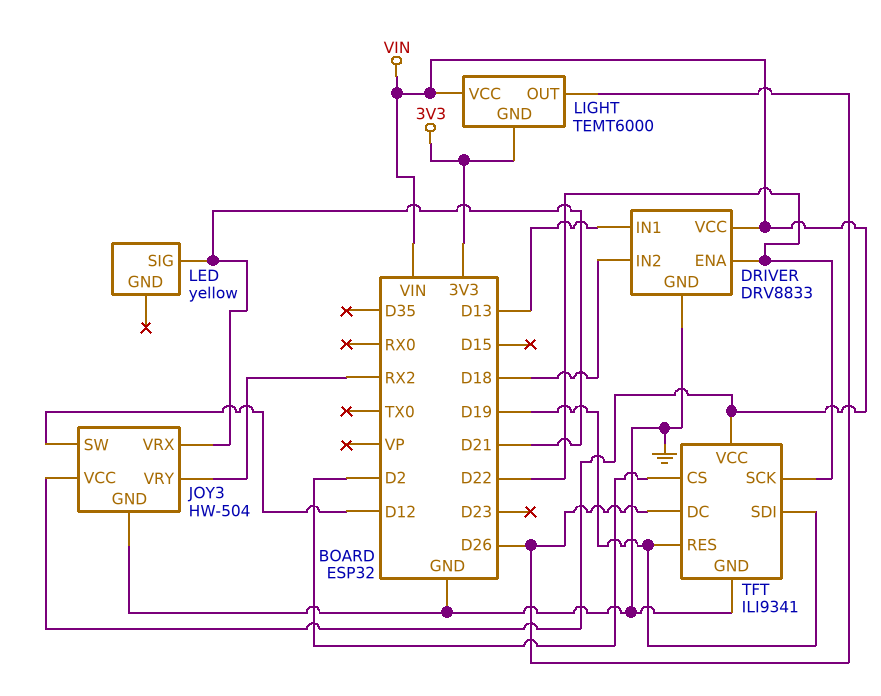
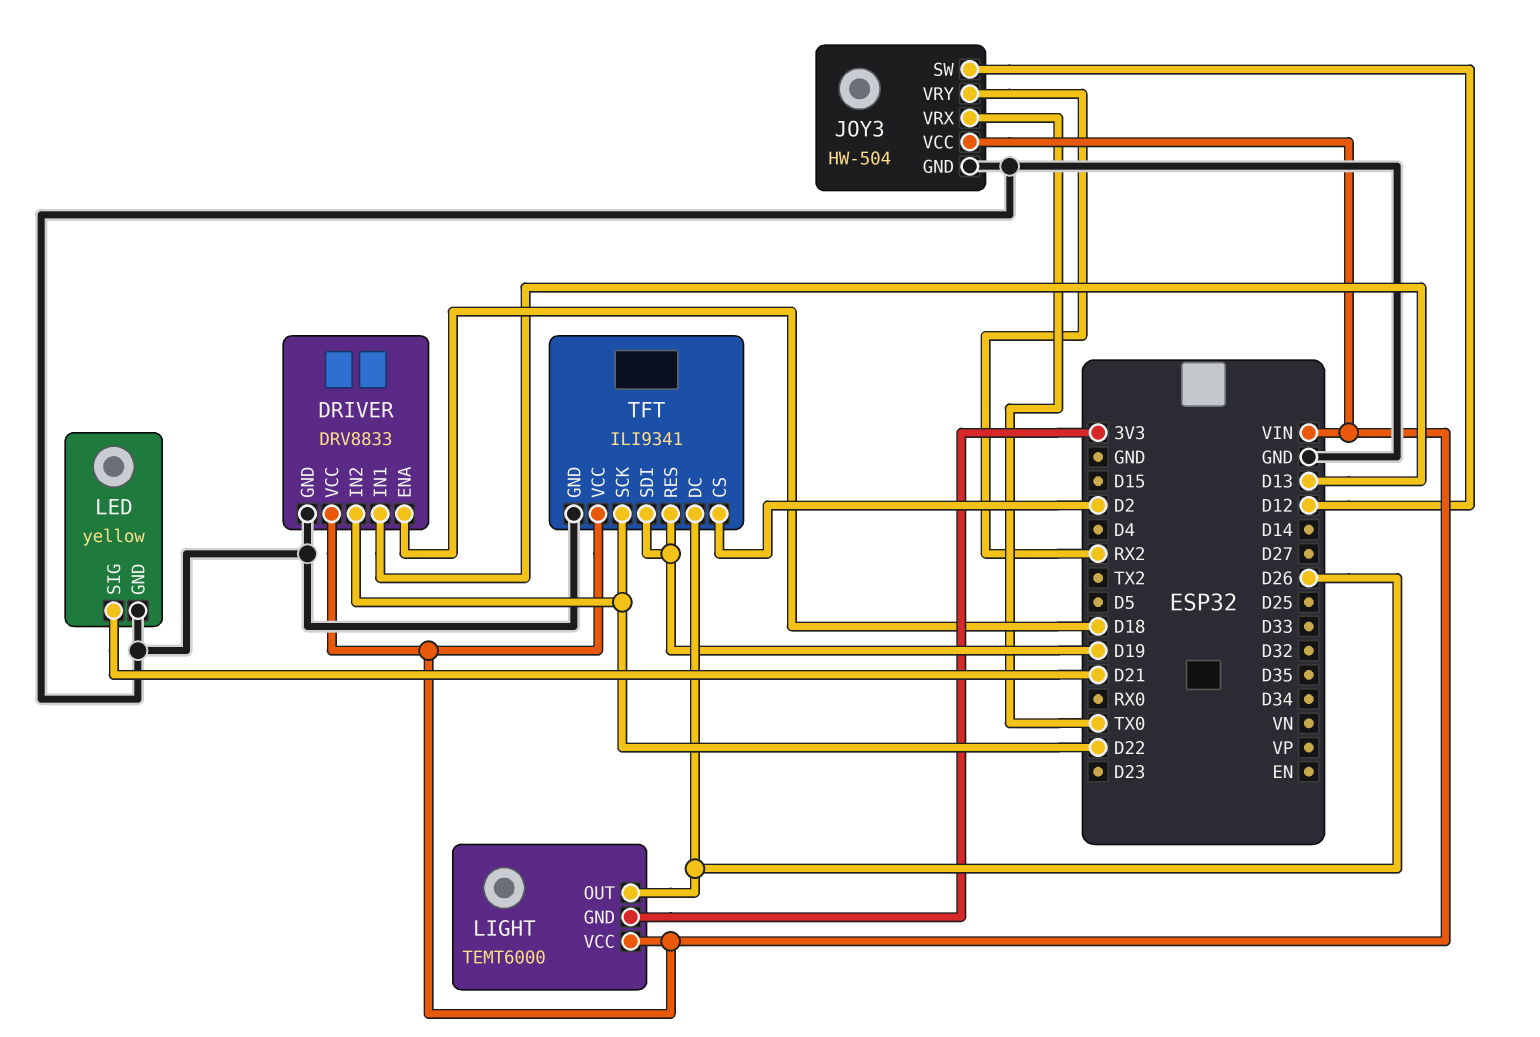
DRIVER pin ENA: D22 -> D18
DRIVER pin IN2: D18 -> D22
JOY3 pin VRX: D21 -> TX0
LED pin GND: none -> GND

